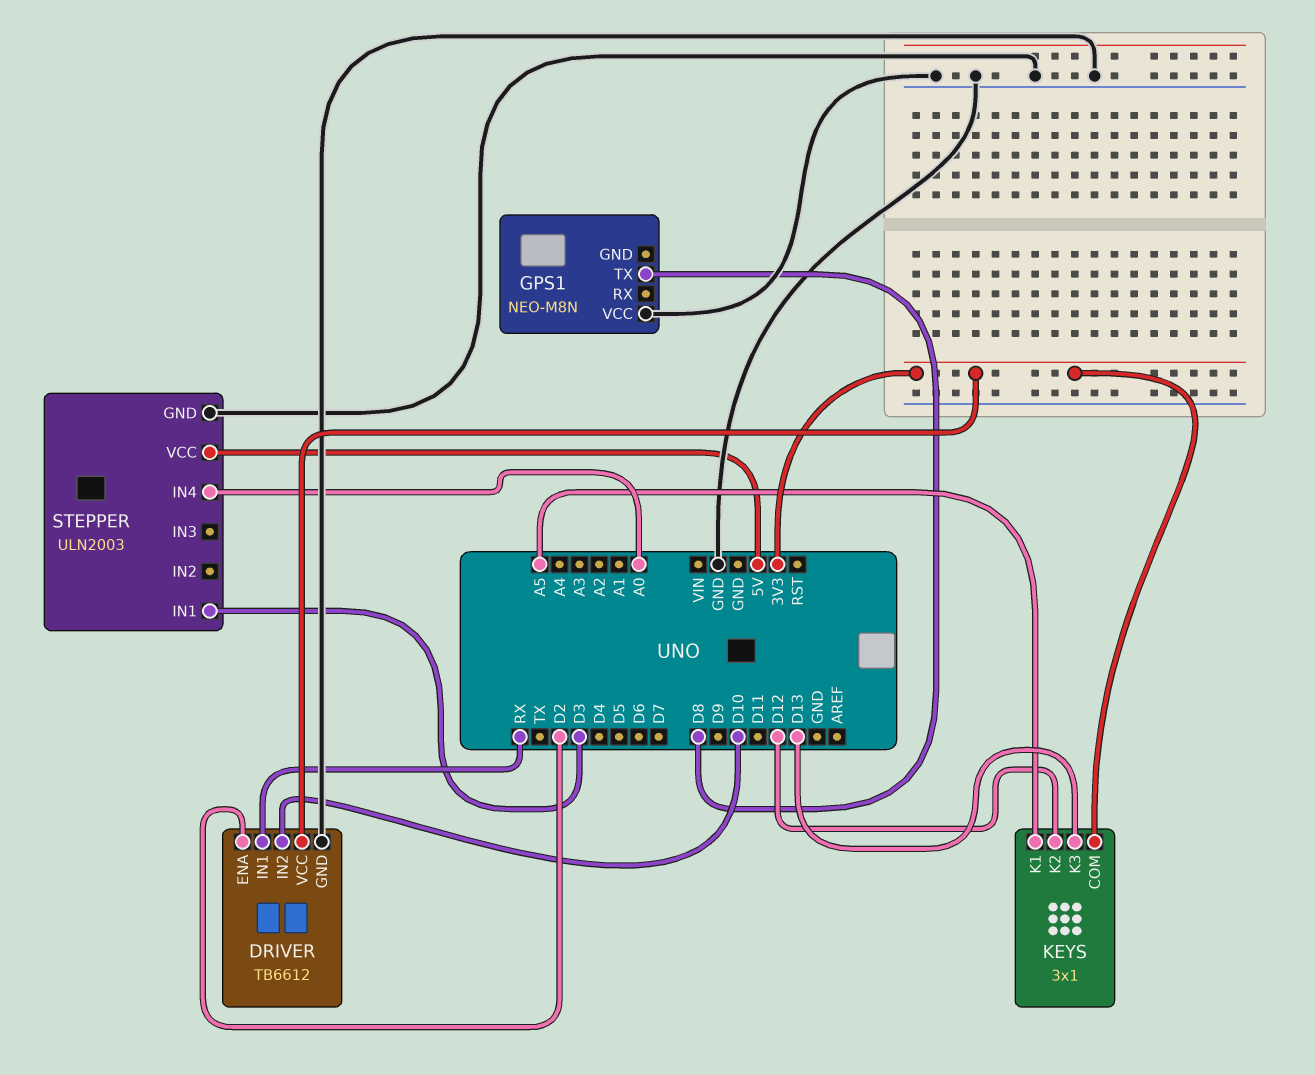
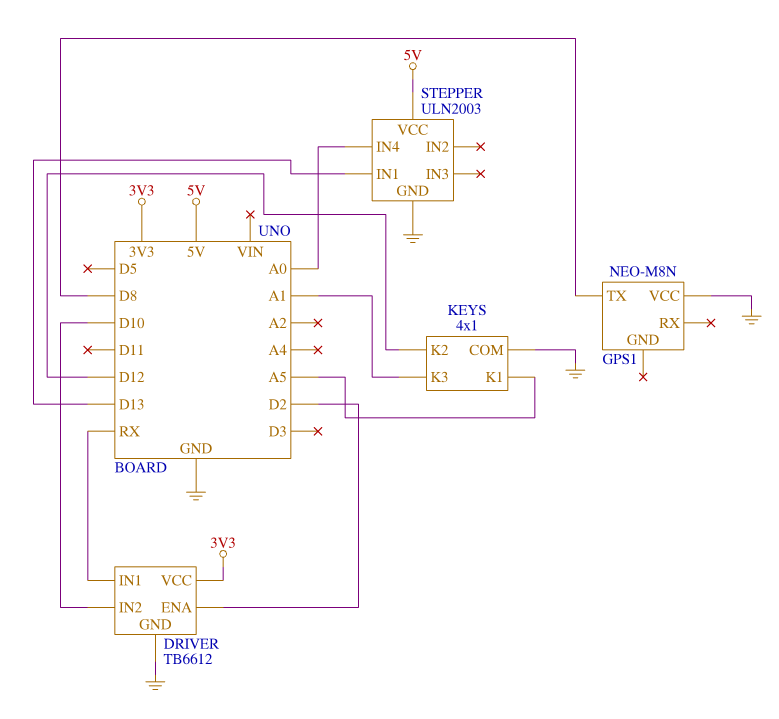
KEYS: 3x1 -> 4x1
KEYS pin COM: 3V3 -> GND
KEYS pin K3: D13 -> A1
STEPPER pin IN1: D3 -> D13

